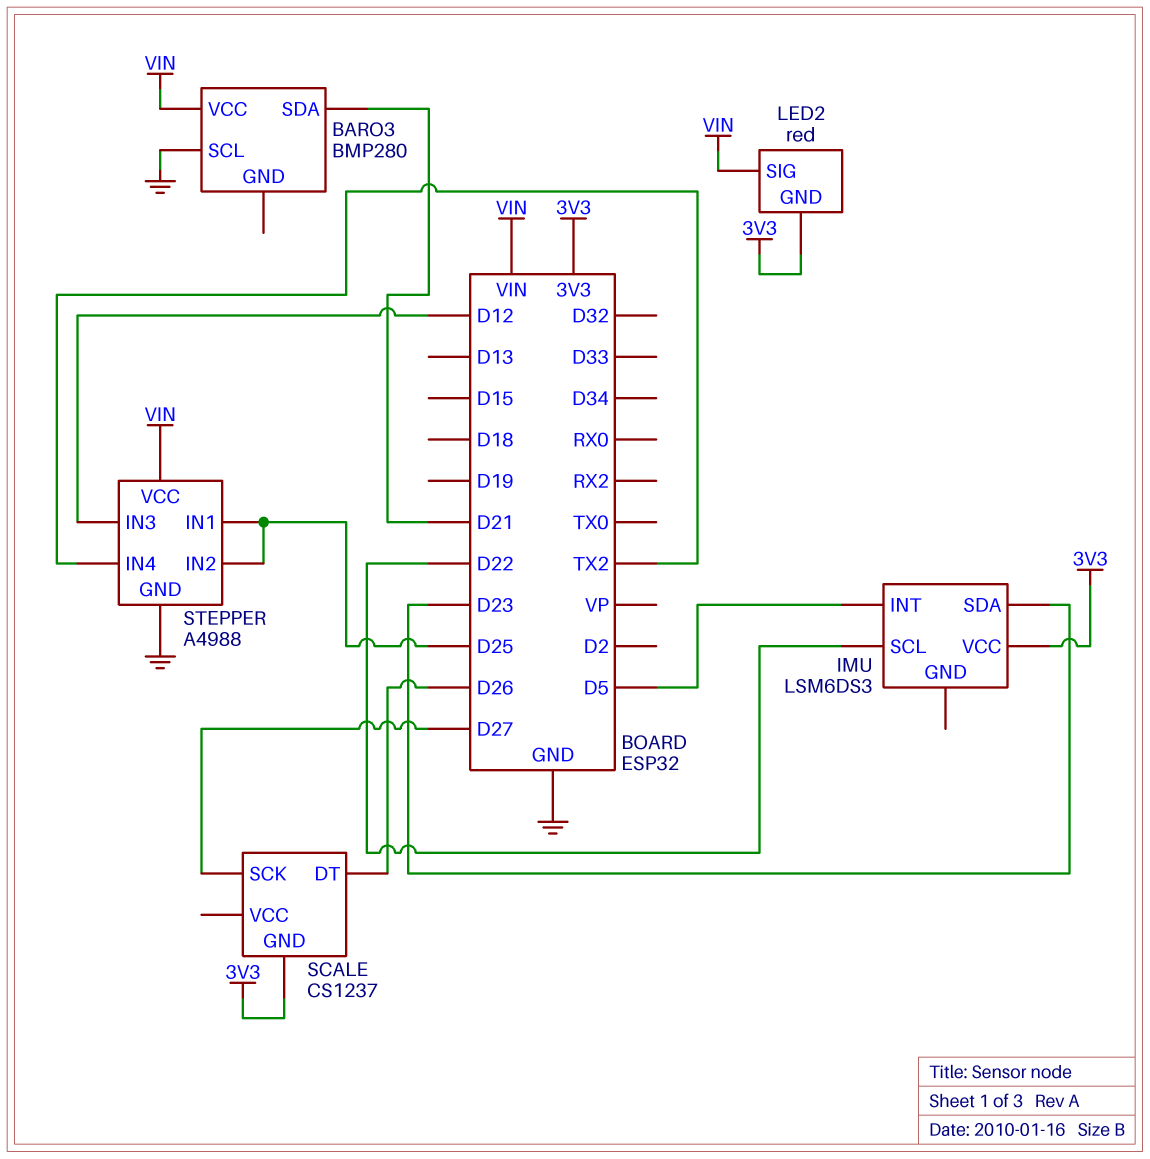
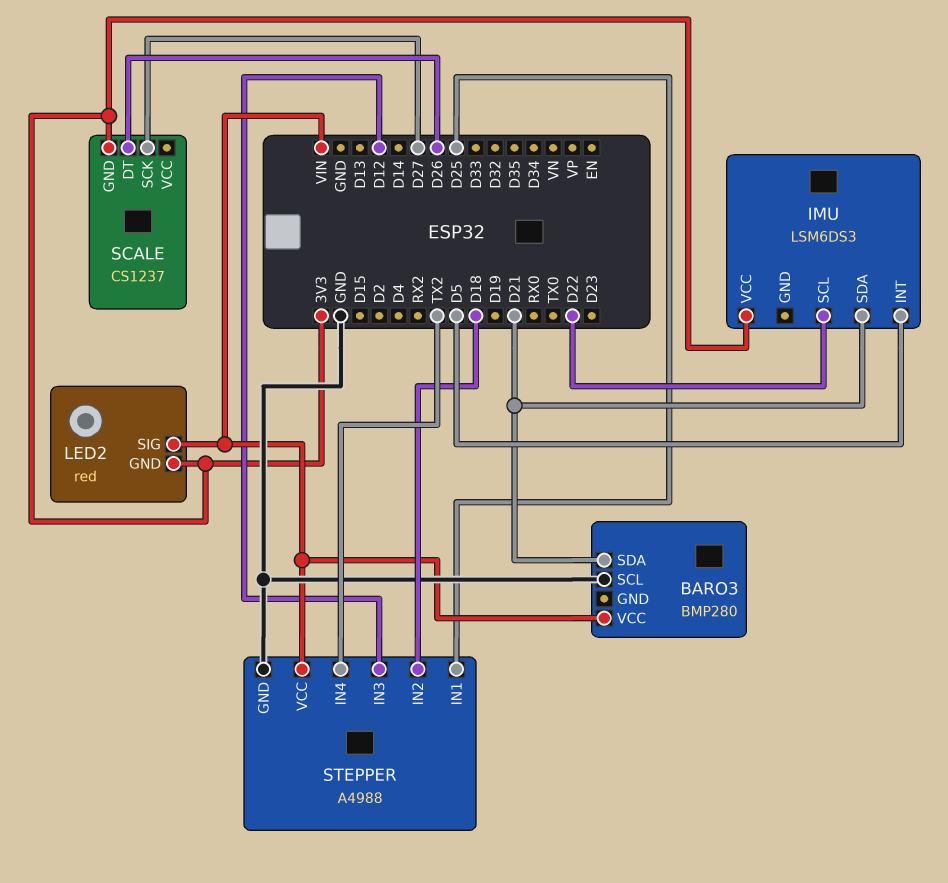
IMU pin SDA: D23 -> D21
STEPPER pin IN2: D25 -> D18

